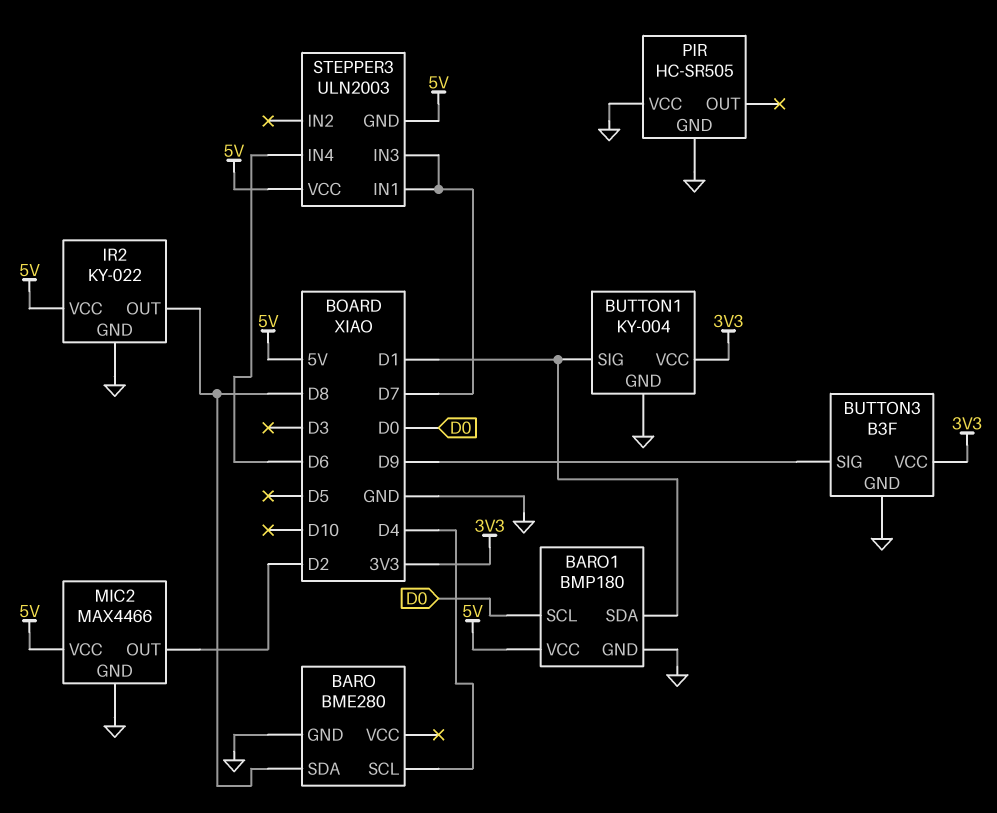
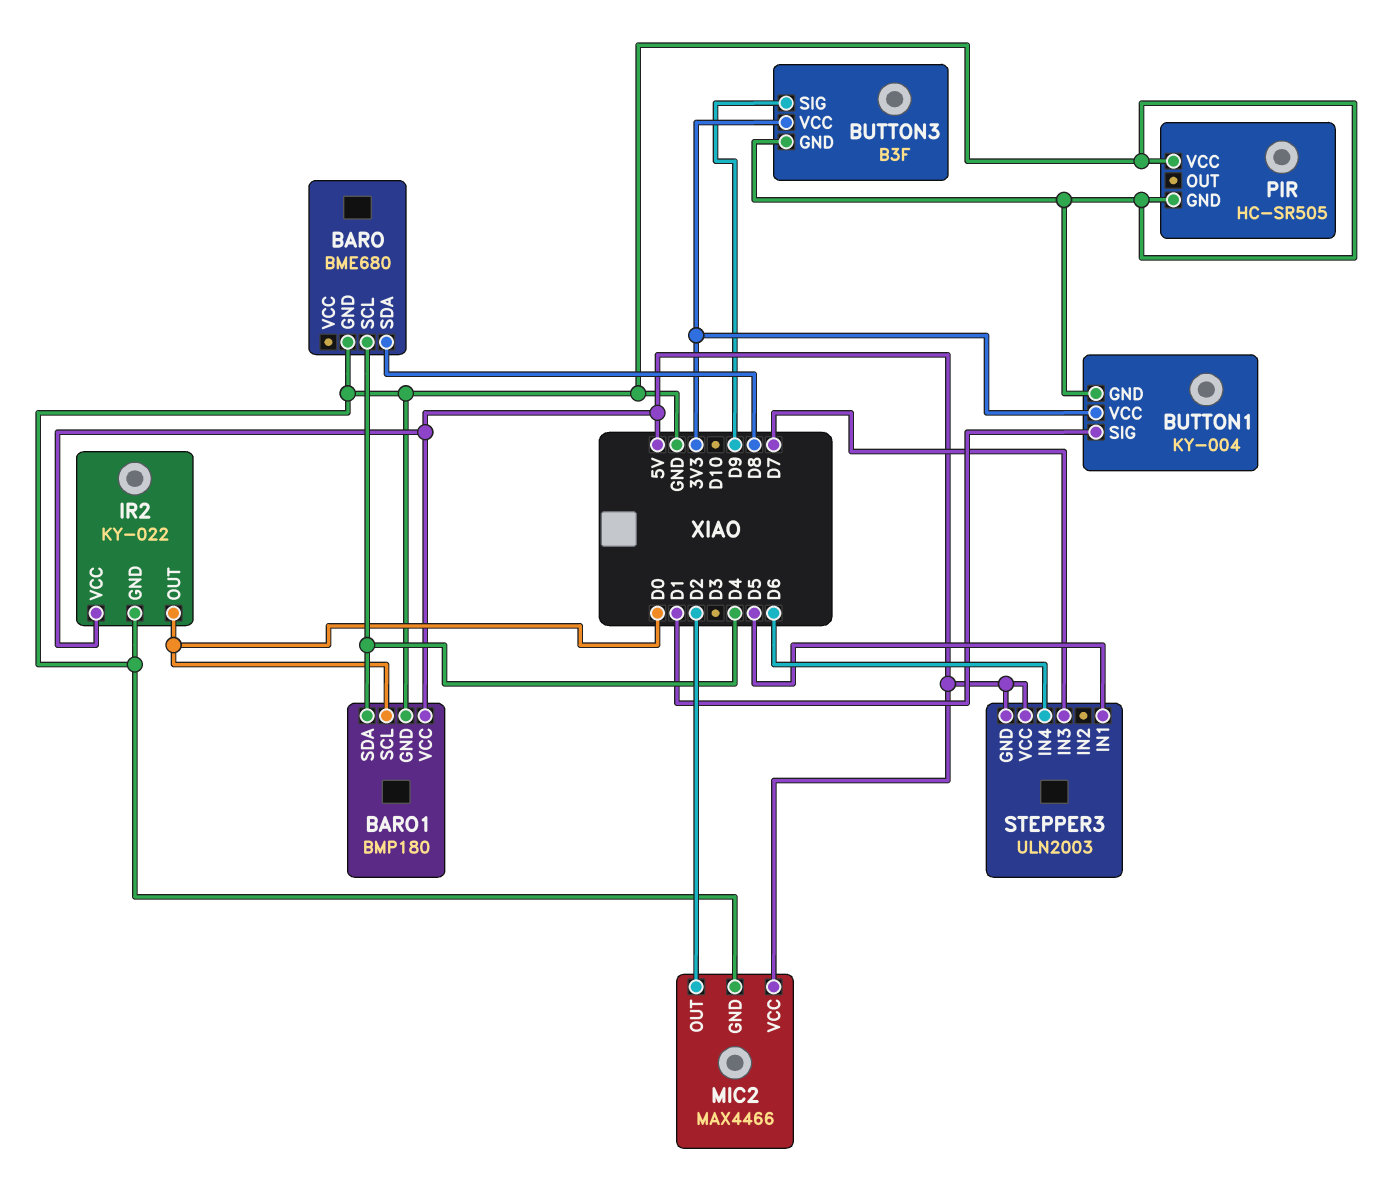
BARO: BME280 -> BME680
BARO1 pin SDA: D1 -> D4
IR2 pin OUT: D8 -> D0
STEPPER3 pin IN1: D7 -> D5

